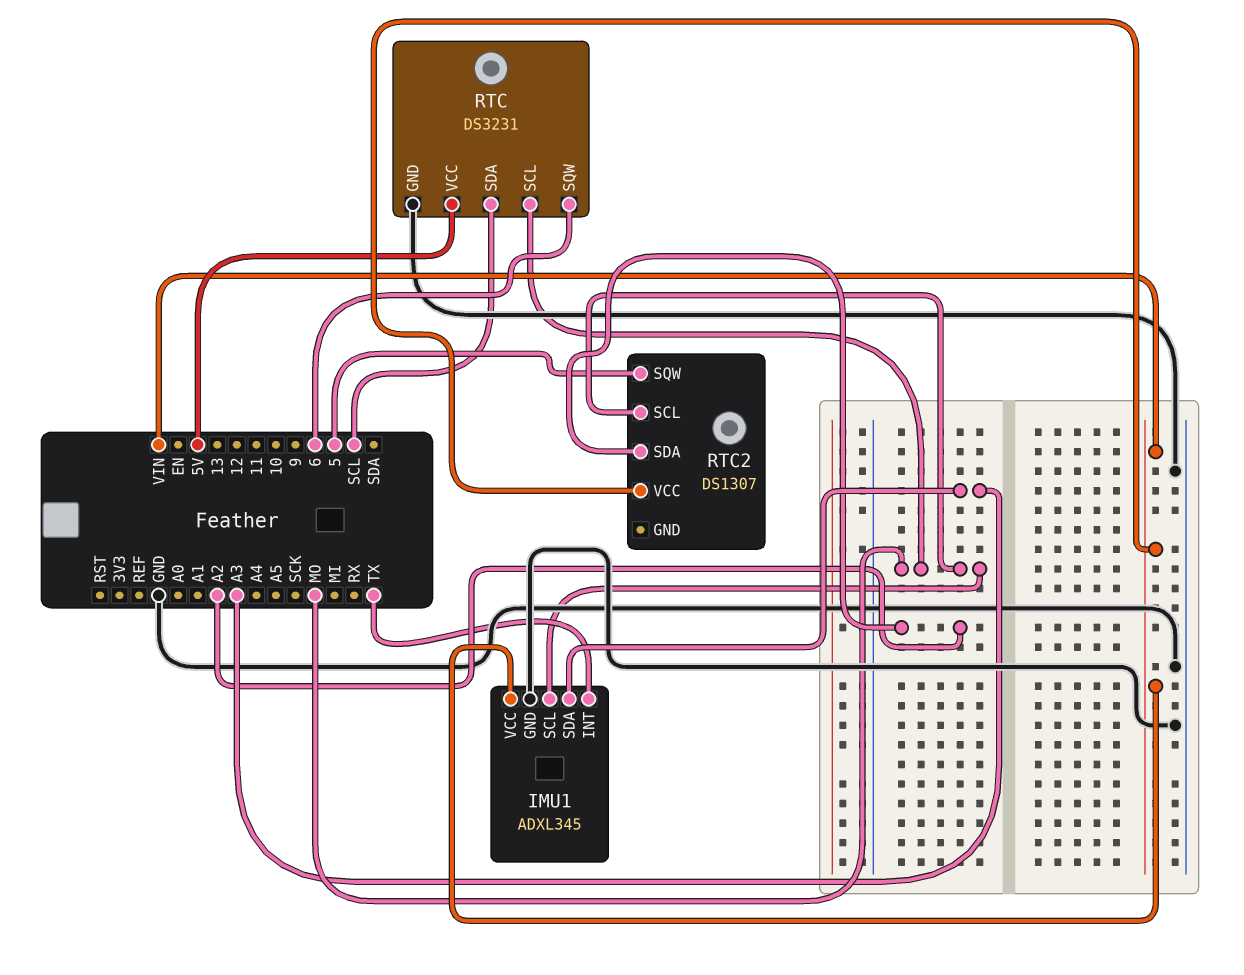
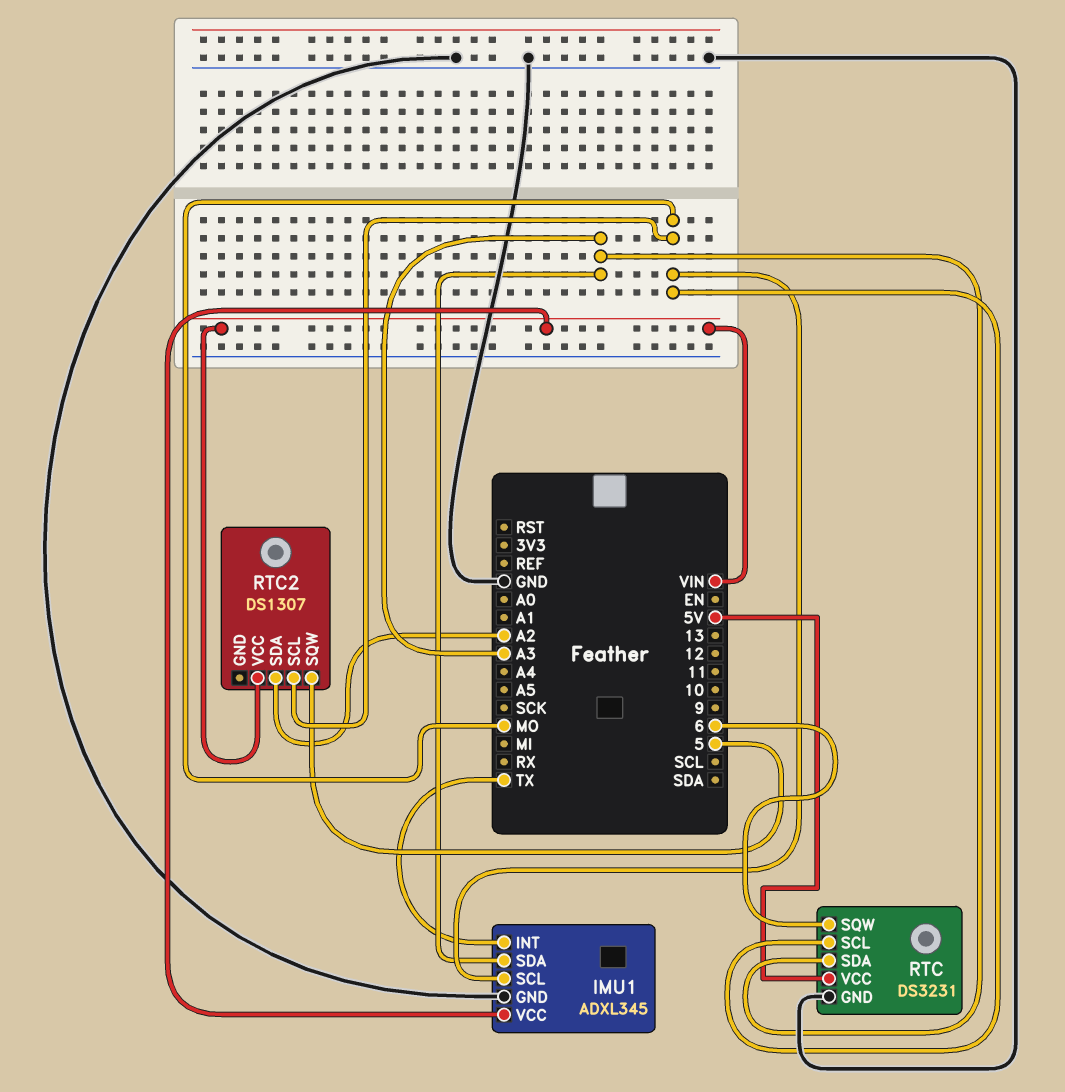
RTC pin SDA: SCL -> A3

